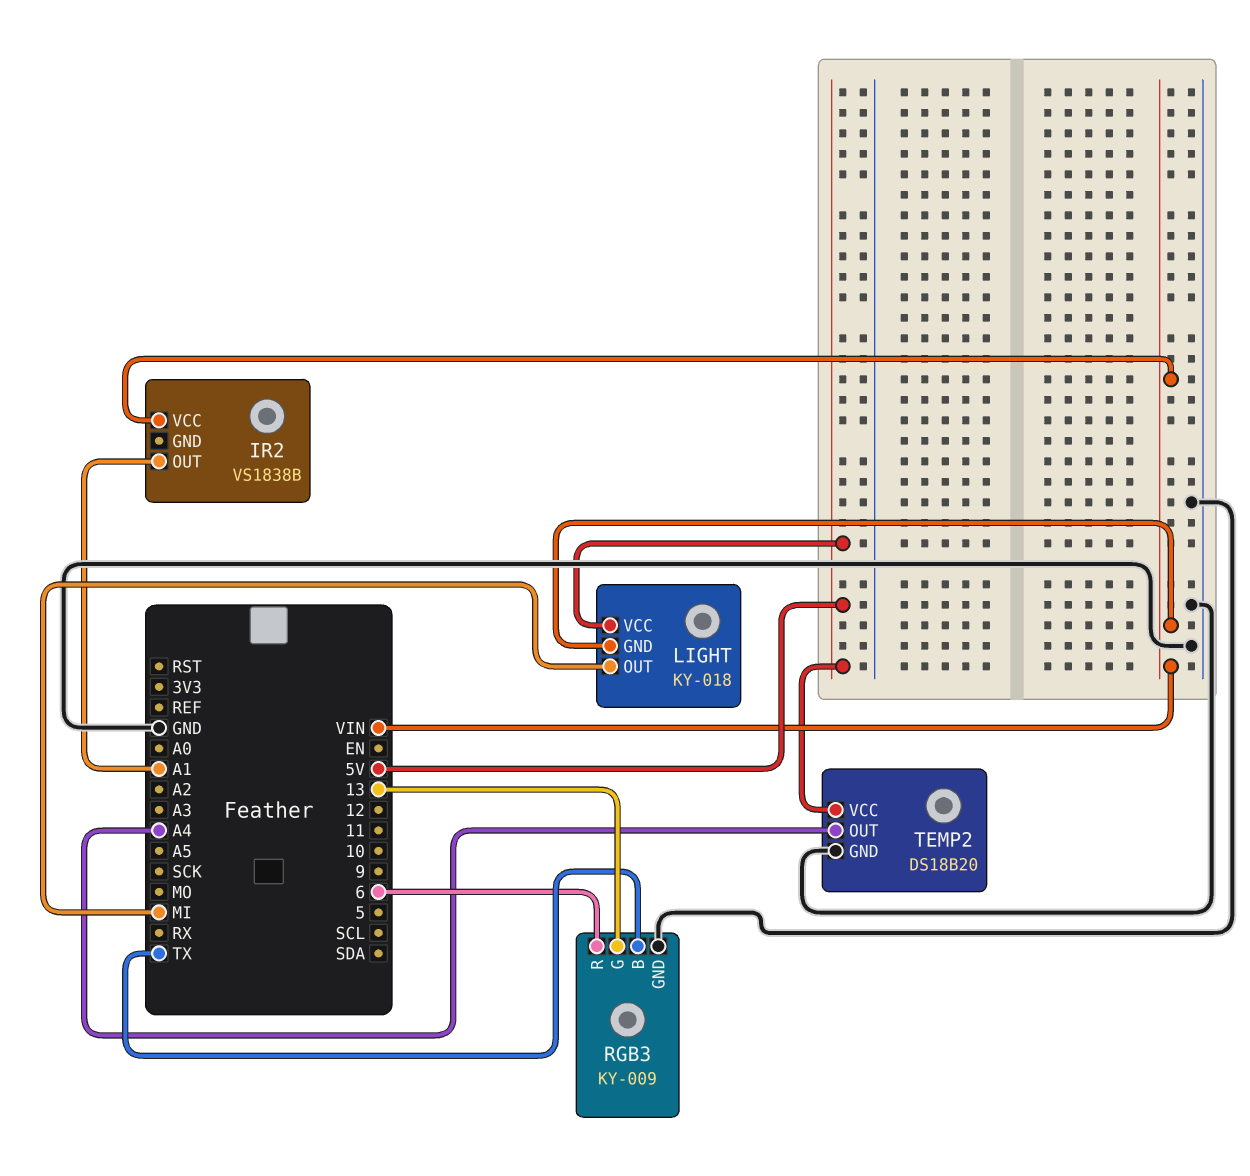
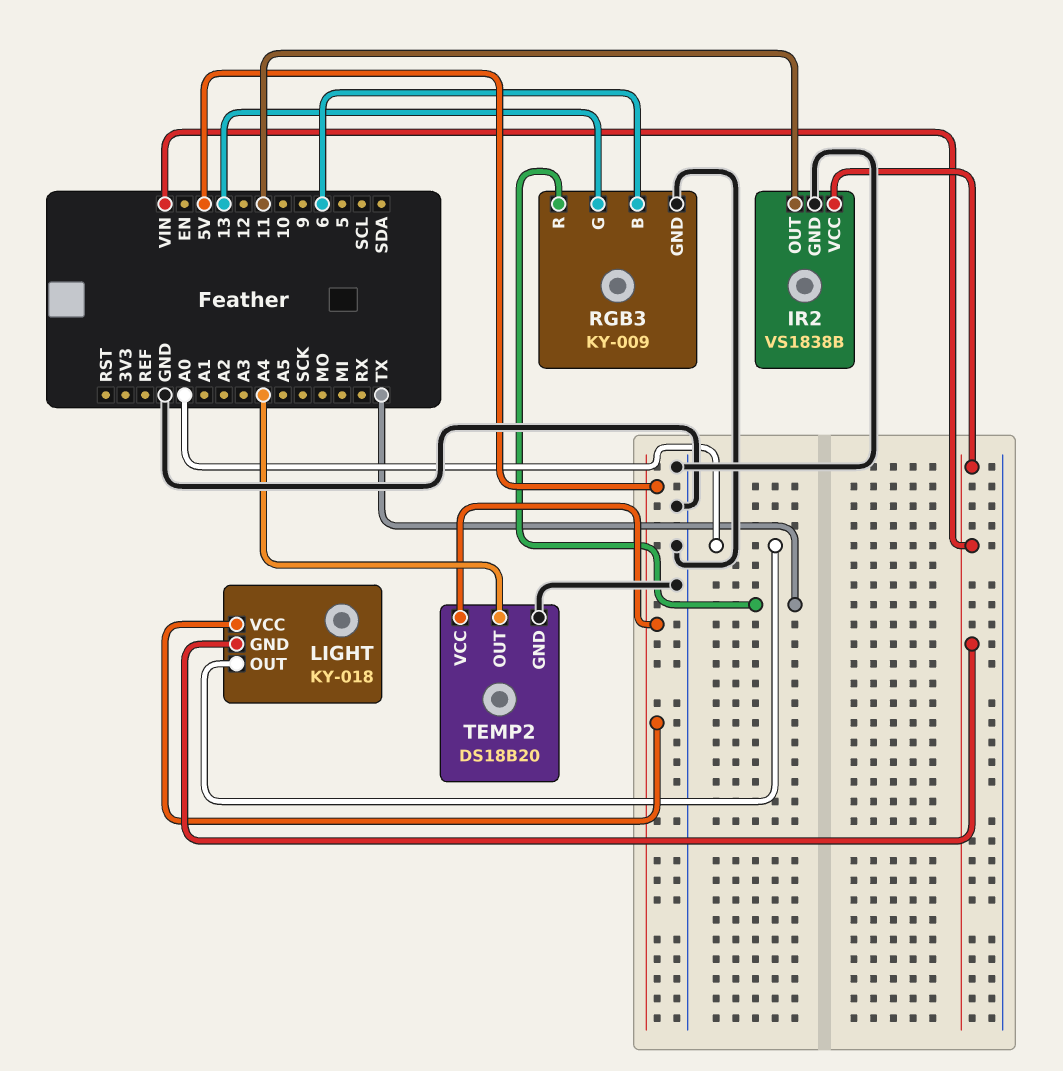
IR2 pin GND: none -> GND
IR2 pin OUT: A1 -> 11
LIGHT pin OUT: MI -> A0
RGB3 pin B: TX -> 6
RGB3 pin R: 6 -> TX

